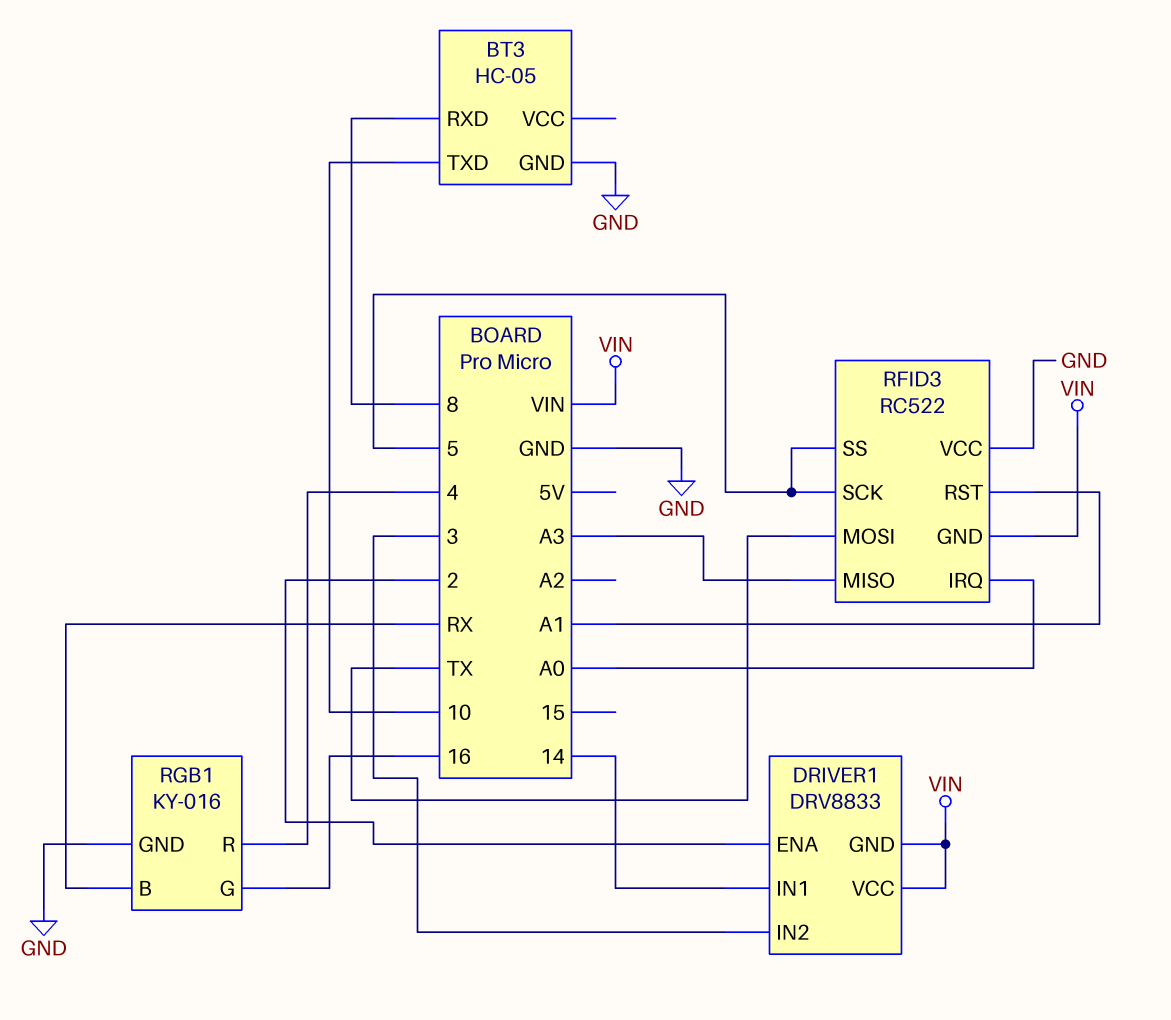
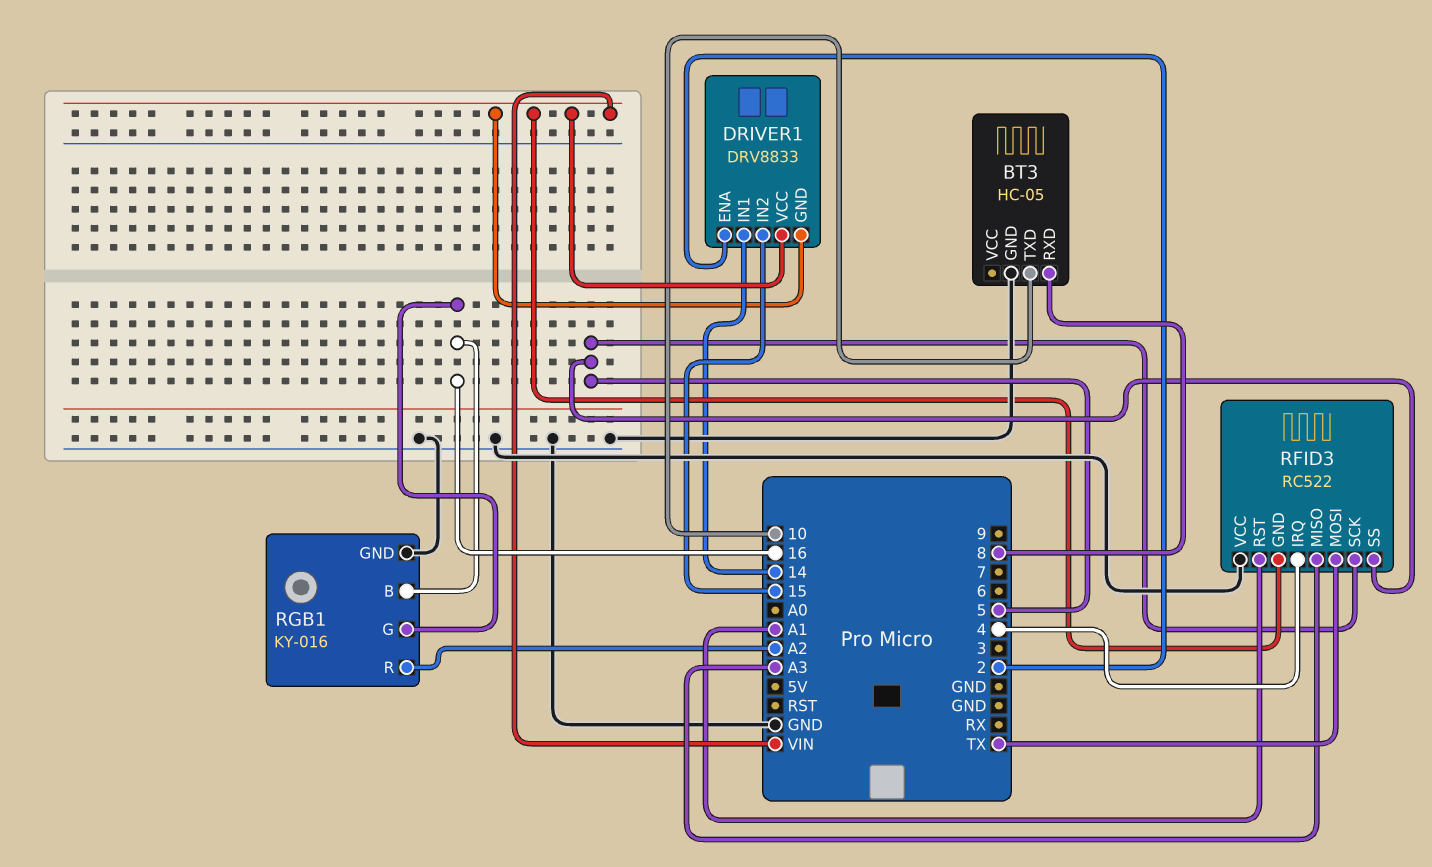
DRIVER1 pin IN2: 3 -> 15
RFID3 pin IRQ: A0 -> 4
RGB1 pin B: RX -> 16
RGB1 pin R: 4 -> A2

